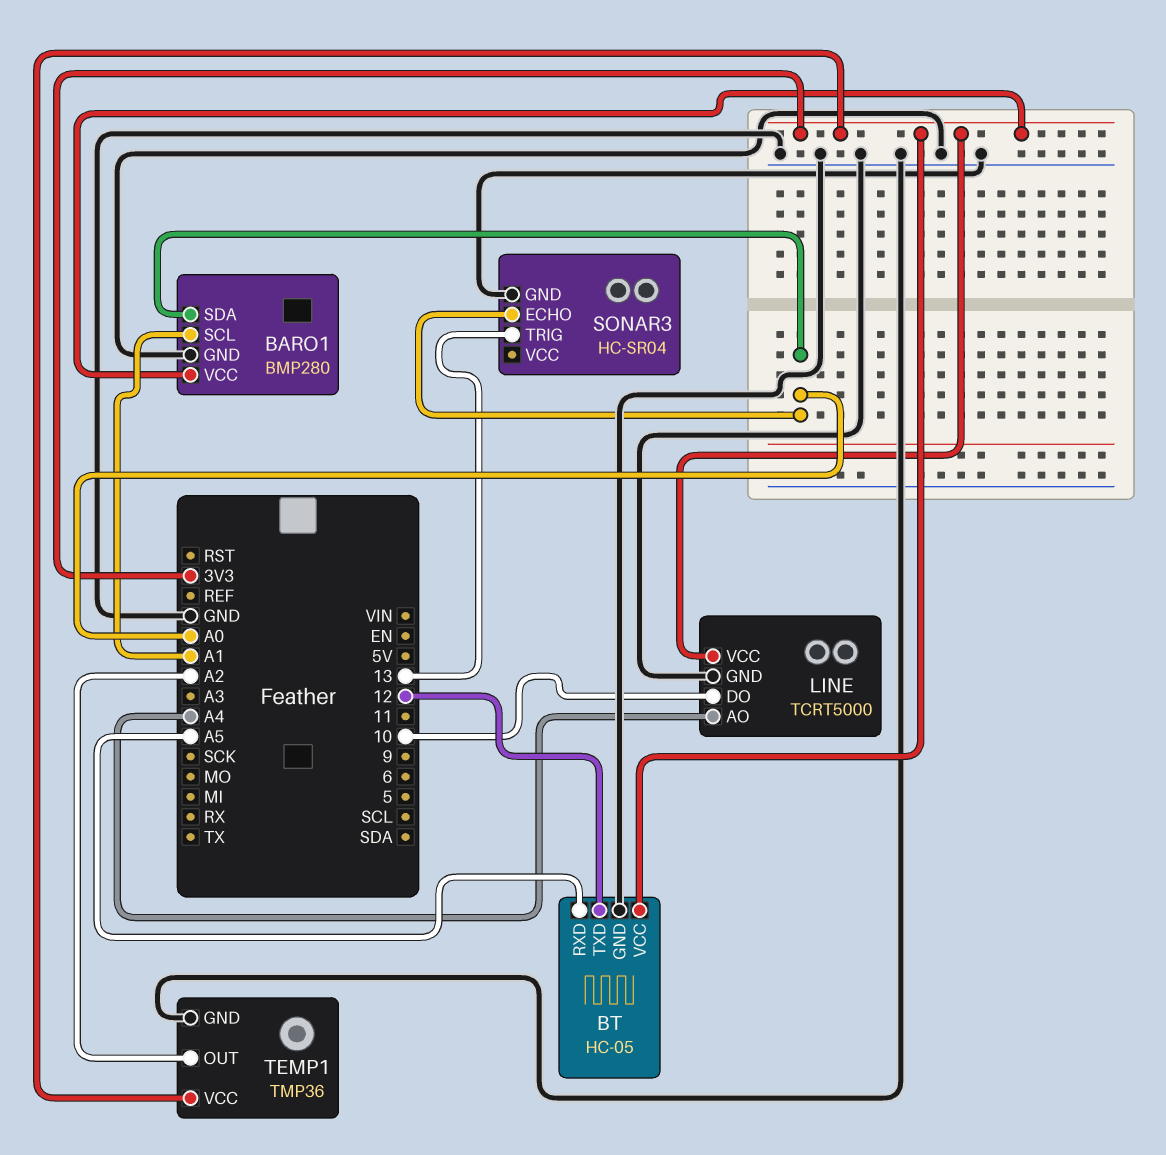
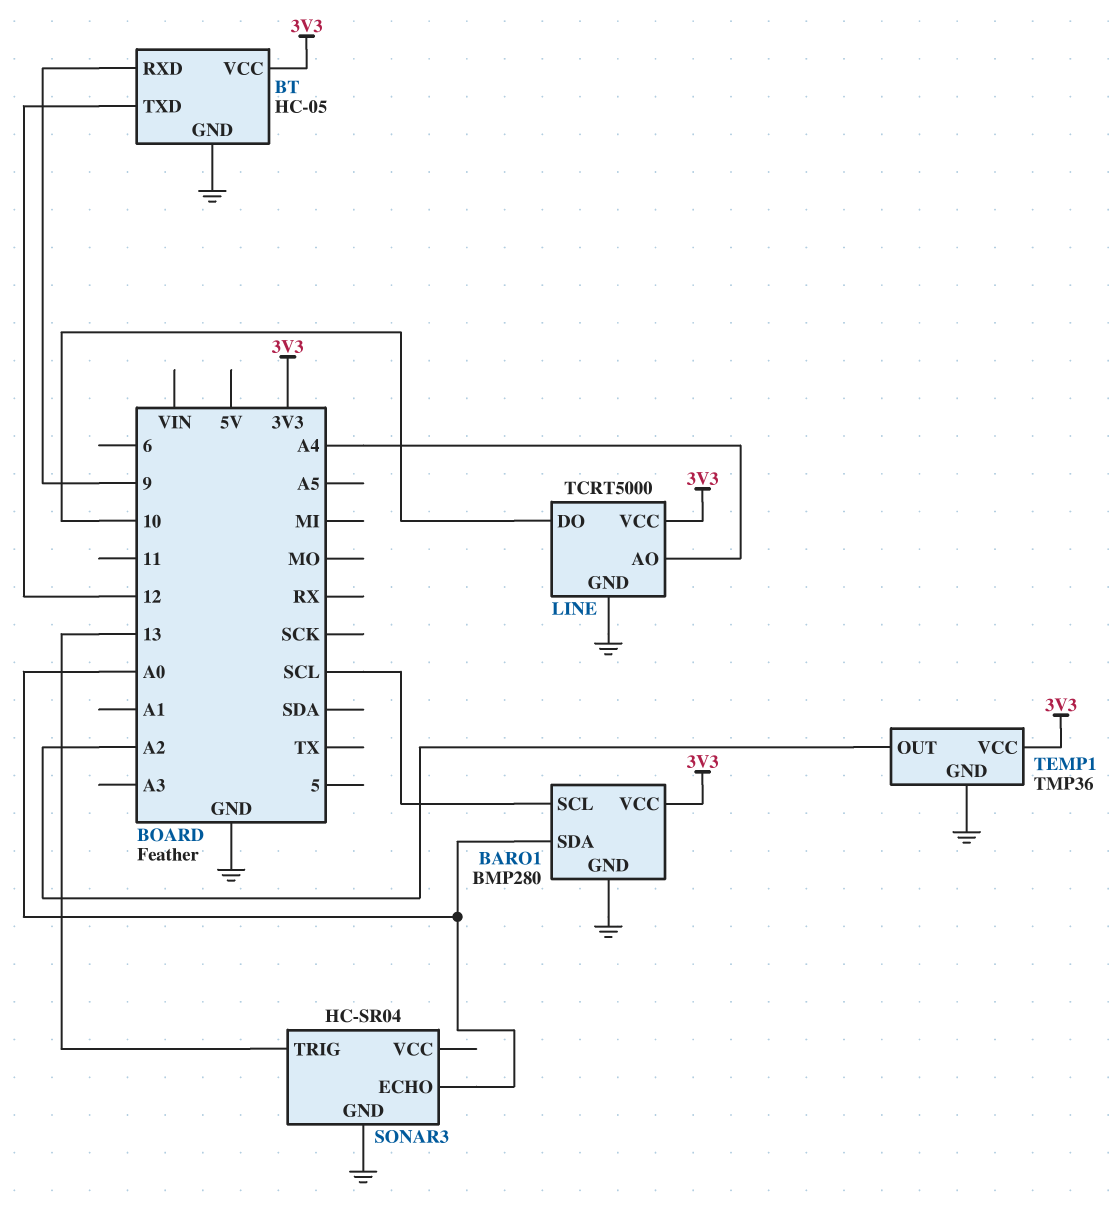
BARO1 pin SCL: A1 -> SCL
BT pin RXD: A5 -> 9

